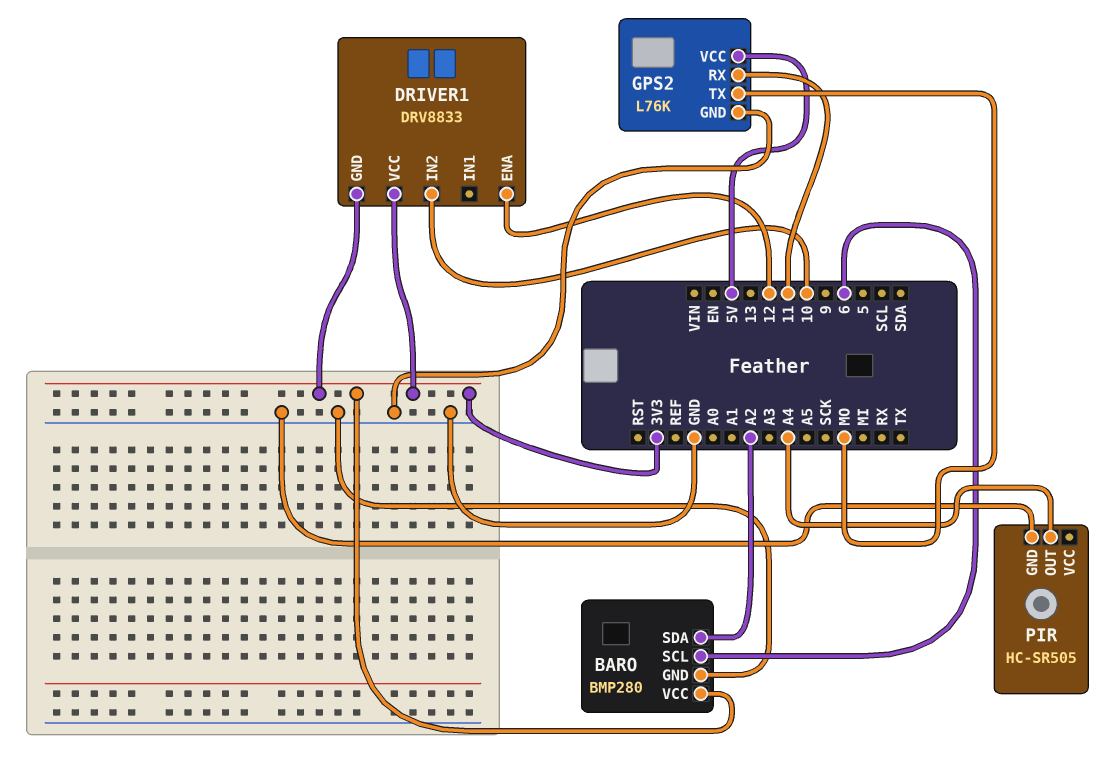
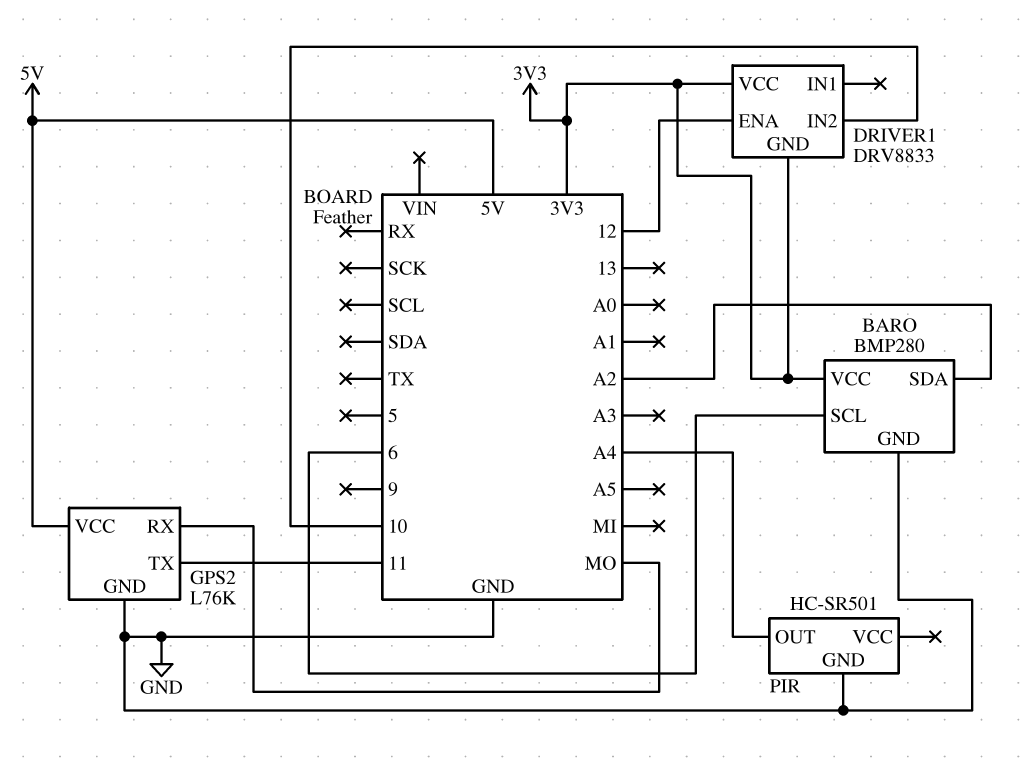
GPS2 pin RX: 11 -> MO
GPS2 pin TX: MO -> 11
PIR: HC-SR505 -> HC-SR501

